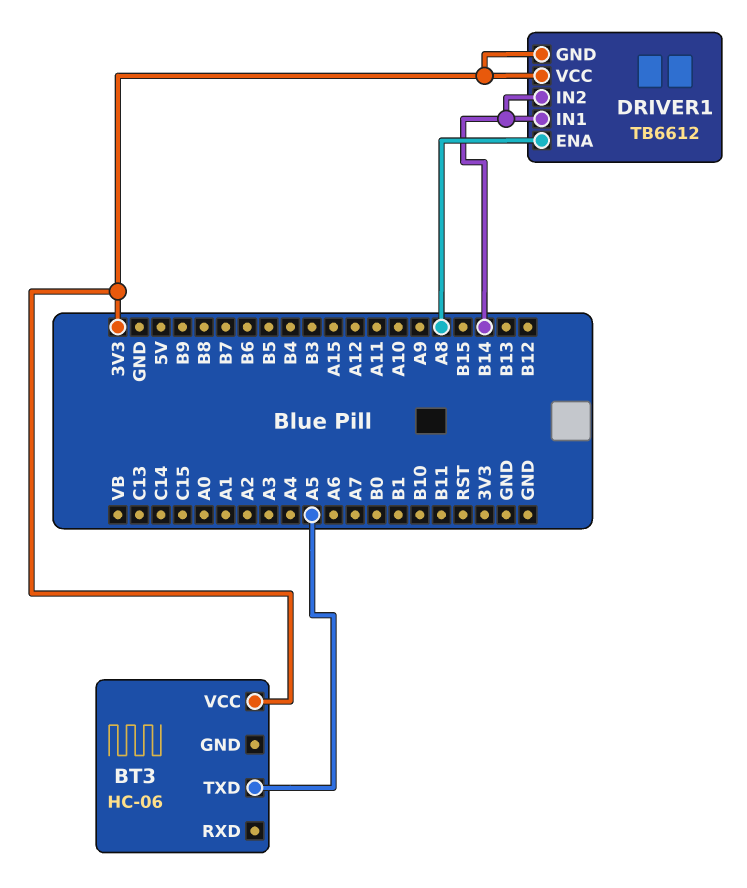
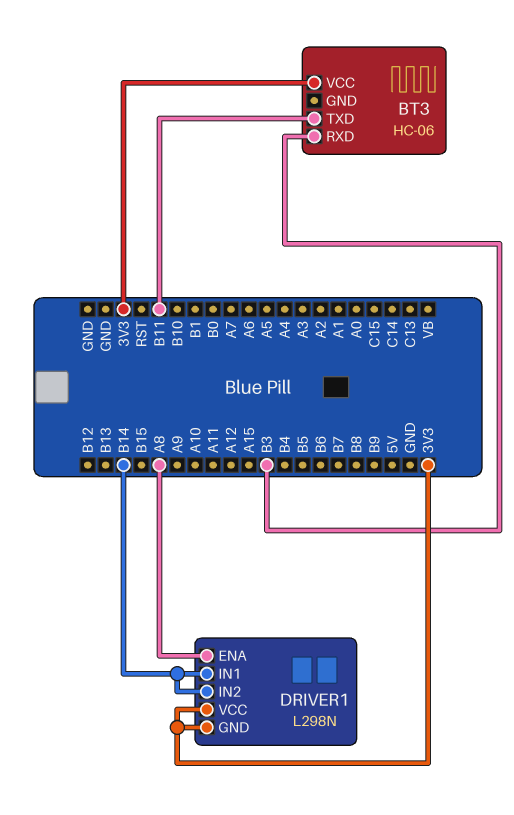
BT3 pin RXD: none -> B3
BT3 pin TXD: A5 -> B11
DRIVER1: TB6612 -> L298N

